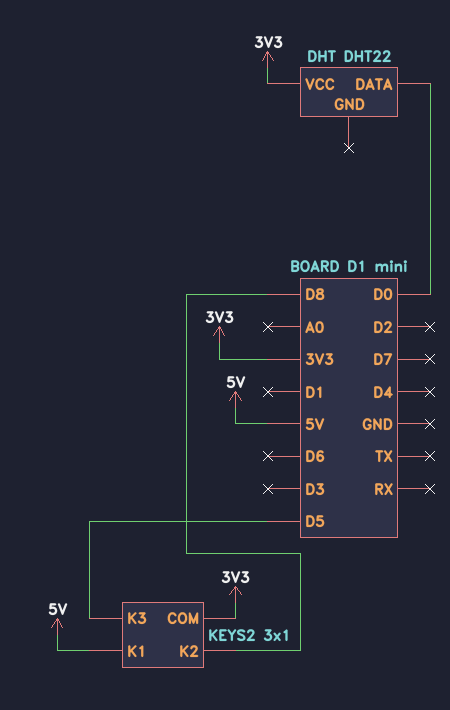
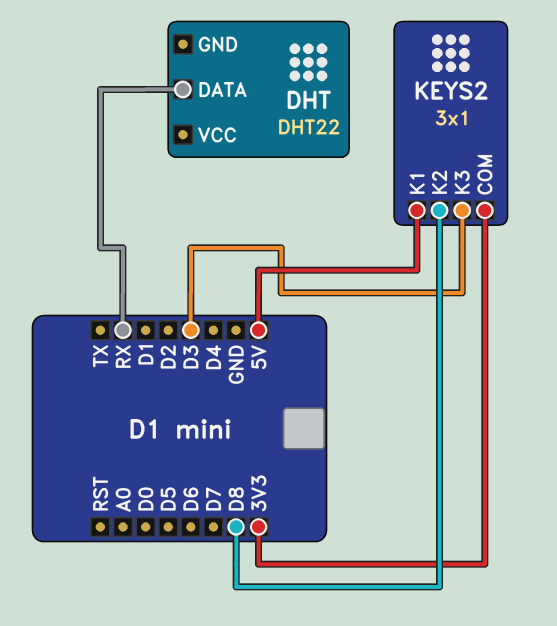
DHT pin DATA: D0 -> RX
DHT pin VCC: 3V3 -> none
KEYS2 pin K3: D5 -> D3

